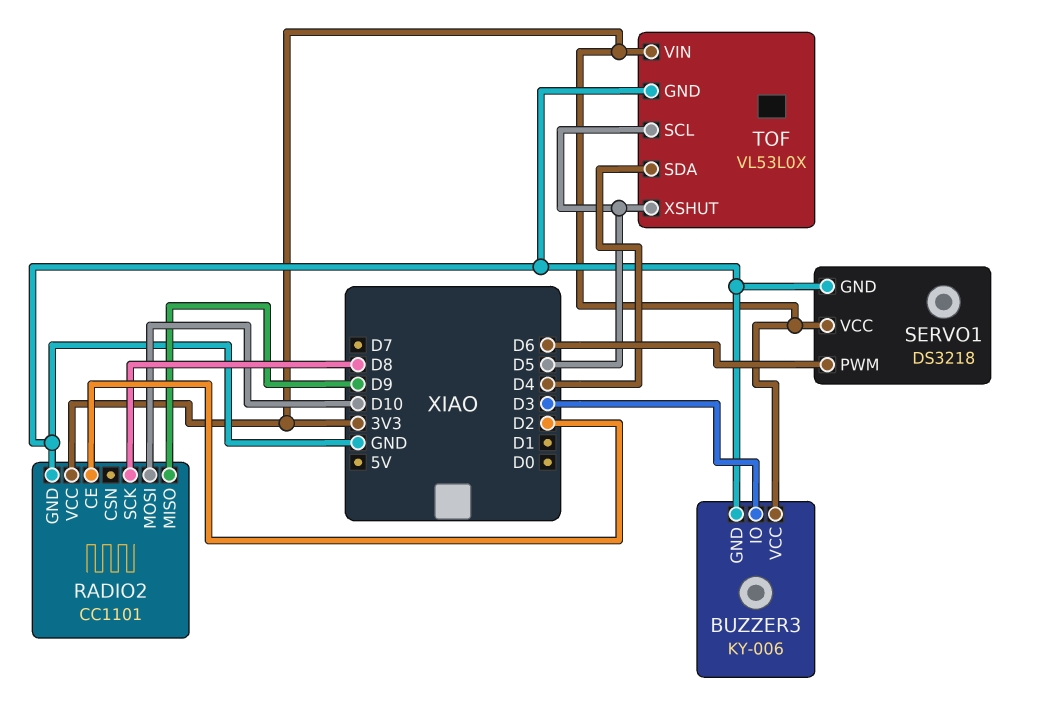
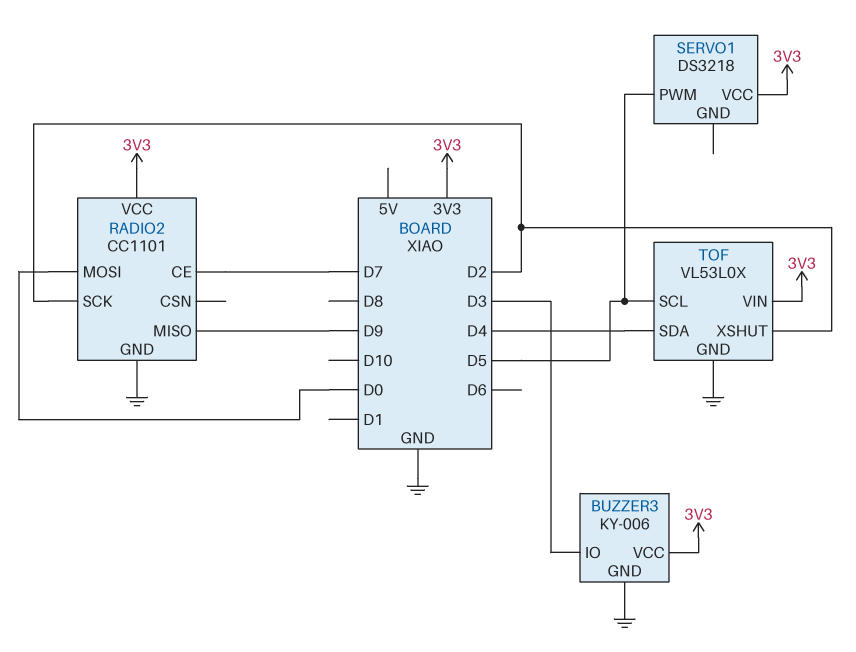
RADIO2 pin CE: D2 -> D7
RADIO2 pin MOSI: D10 -> D0
RADIO2 pin SCK: D8 -> D2
SERVO1 pin GND: GND -> none
SERVO1 pin PWM: D6 -> D5
TOF pin XSHUT: D5 -> D2

